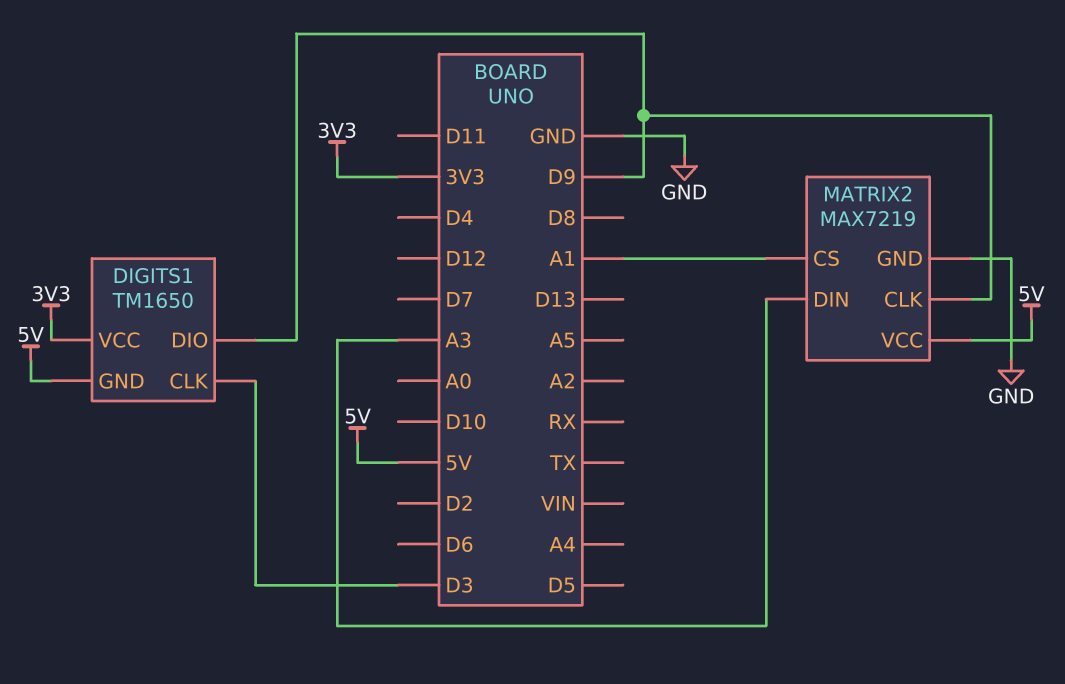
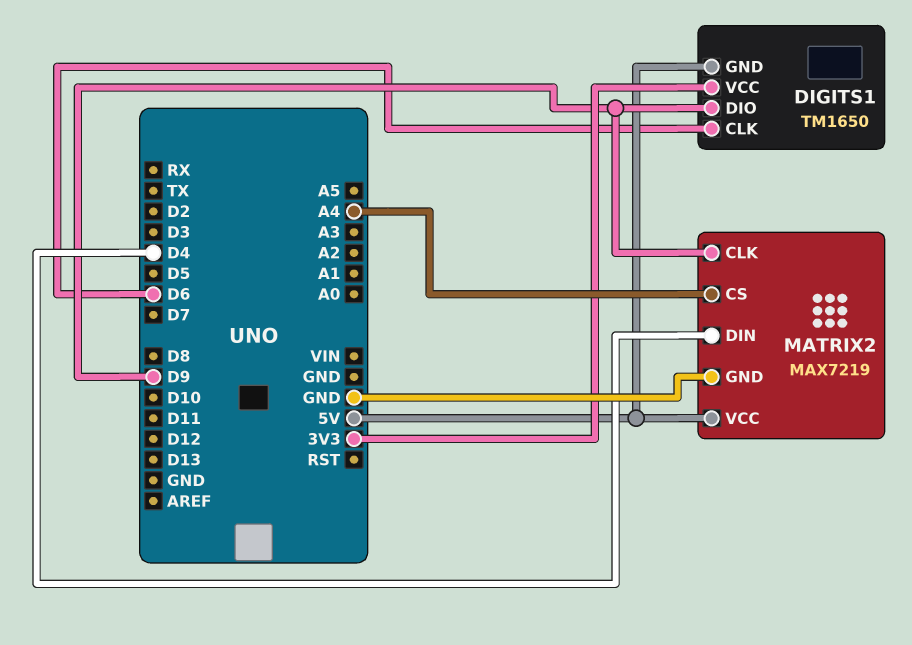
DIGITS1 pin CLK: D3 -> D6
MATRIX2 pin CS: A1 -> A4
MATRIX2 pin DIN: A3 -> D4

